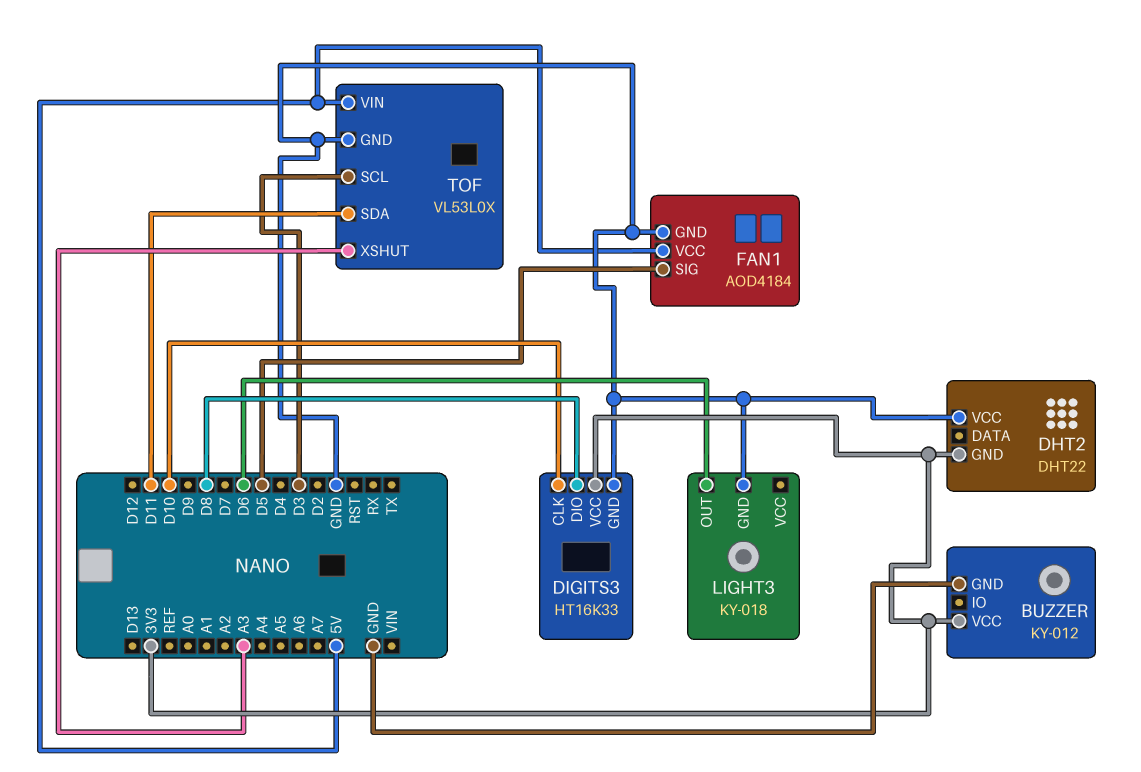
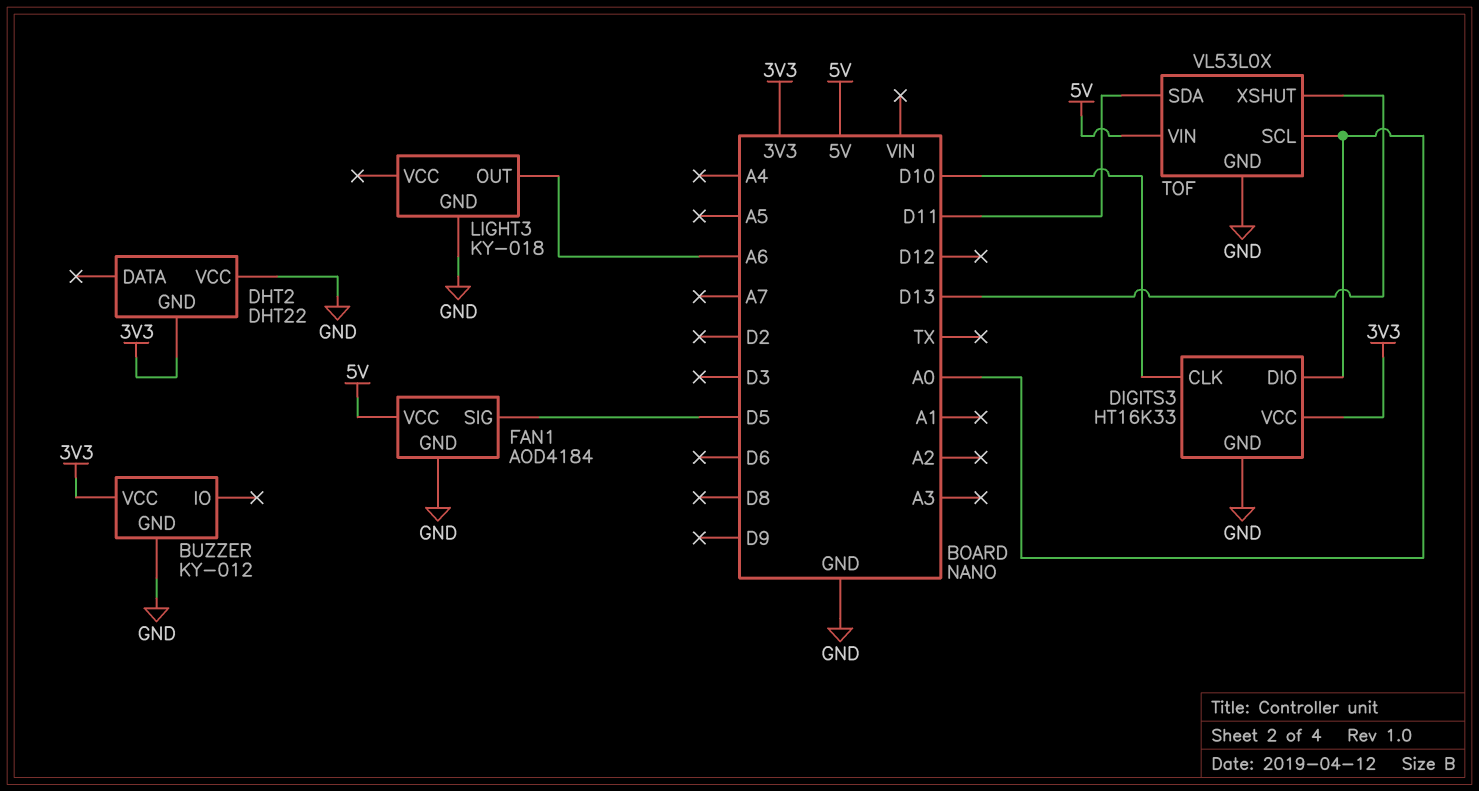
DIGITS3 pin DIO: D8 -> A0
LIGHT3 pin OUT: D6 -> A6
TOF pin SCL: D3 -> A0
TOF pin XSHUT: A3 -> D13

